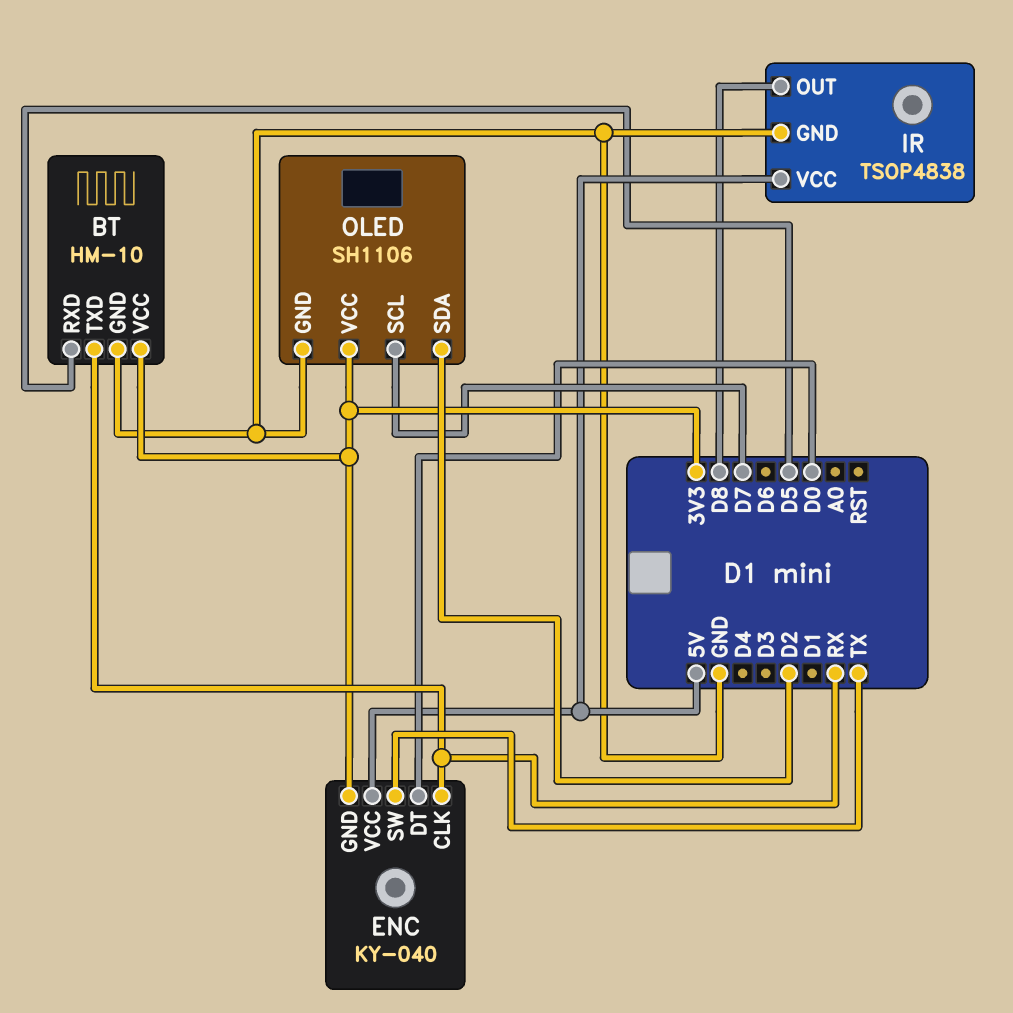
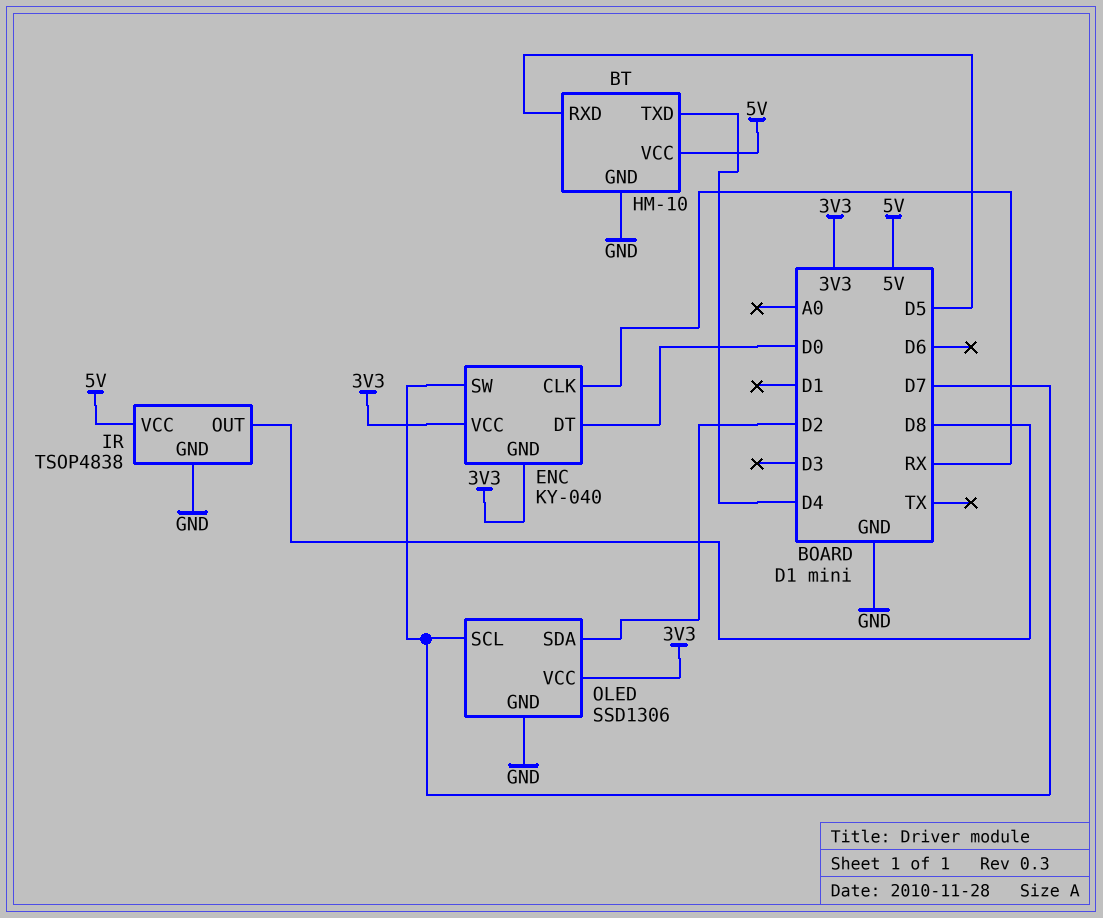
BT pin TXD: RX -> D4
BT pin VCC: 3V3 -> 5V
ENC pin SW: TX -> D7
ENC pin VCC: 5V -> 3V3
OLED: SH1106 -> SSD1306

